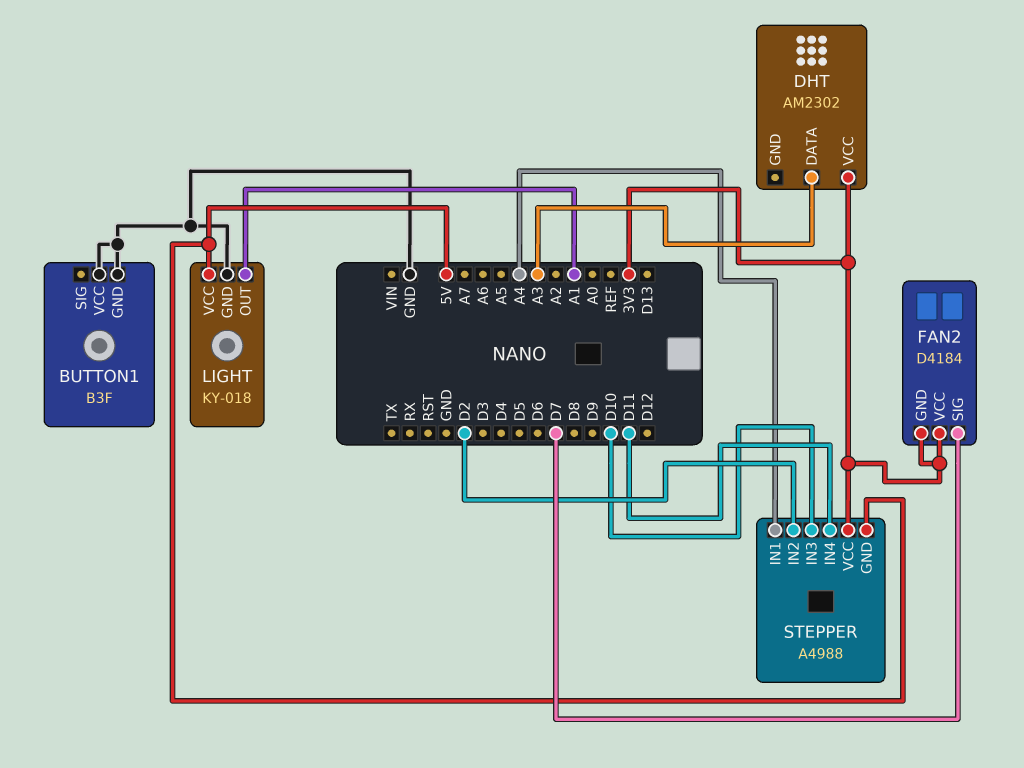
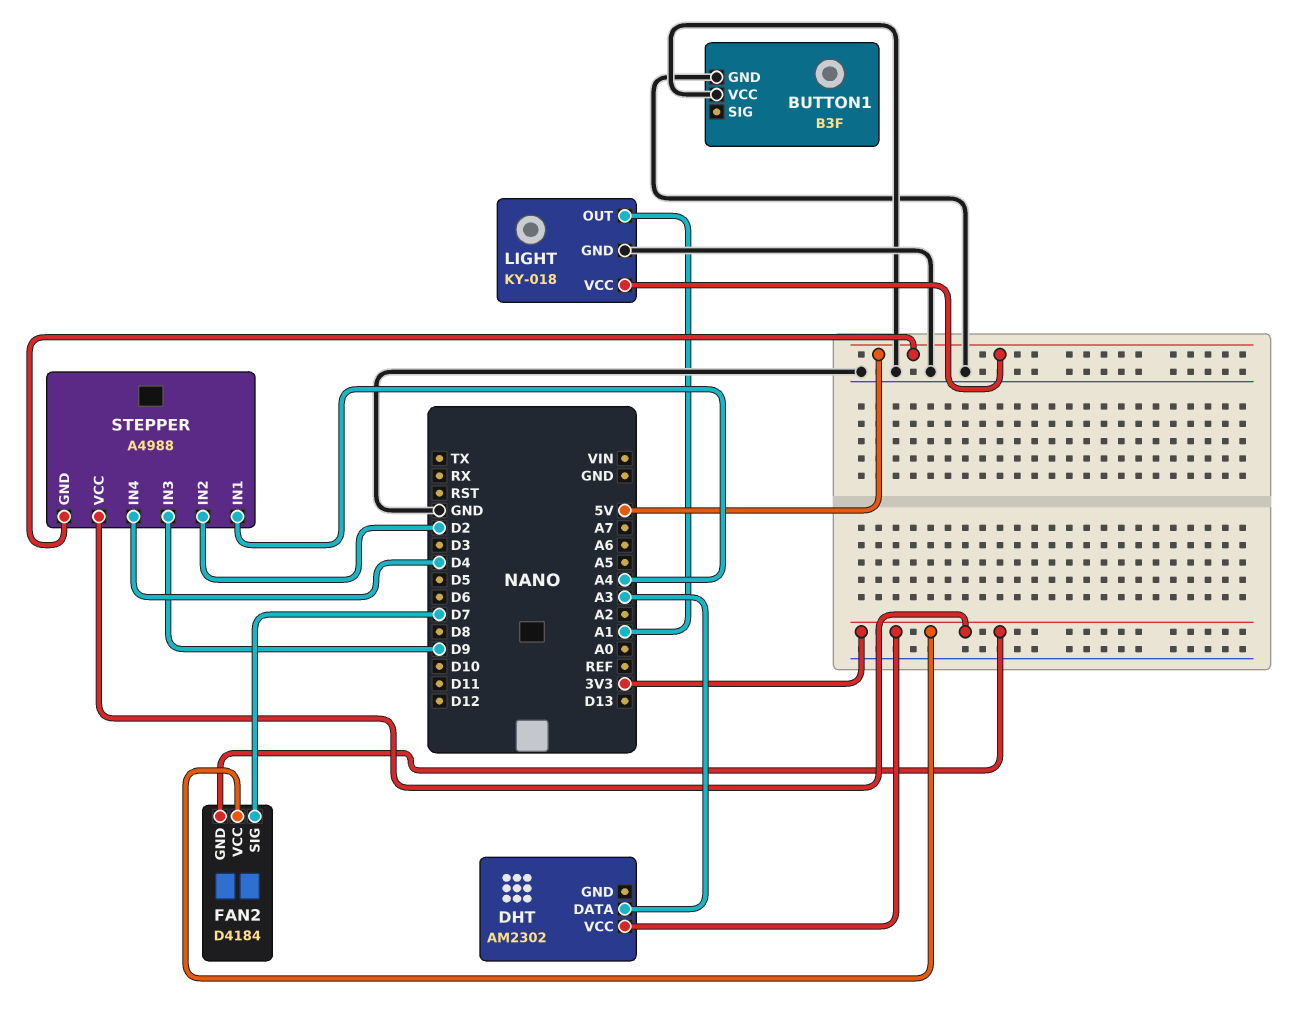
STEPPER pin IN3: D10 -> D9
STEPPER pin IN4: D11 -> D4

